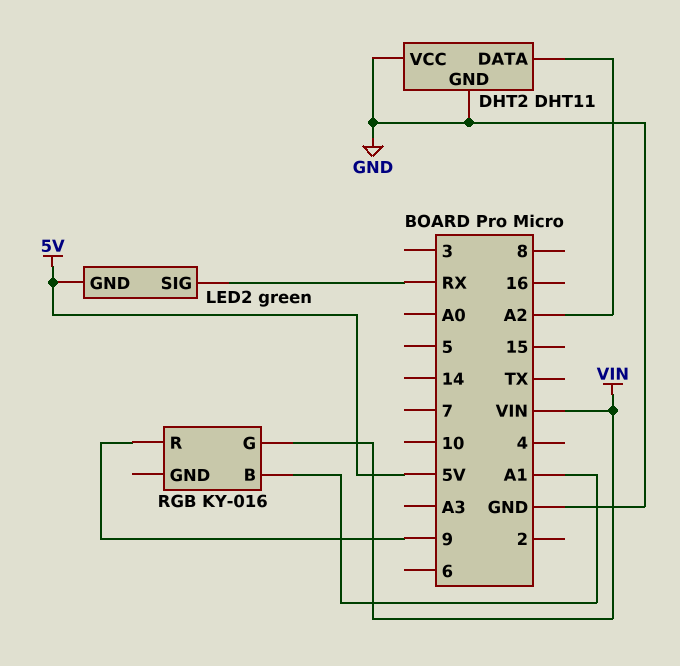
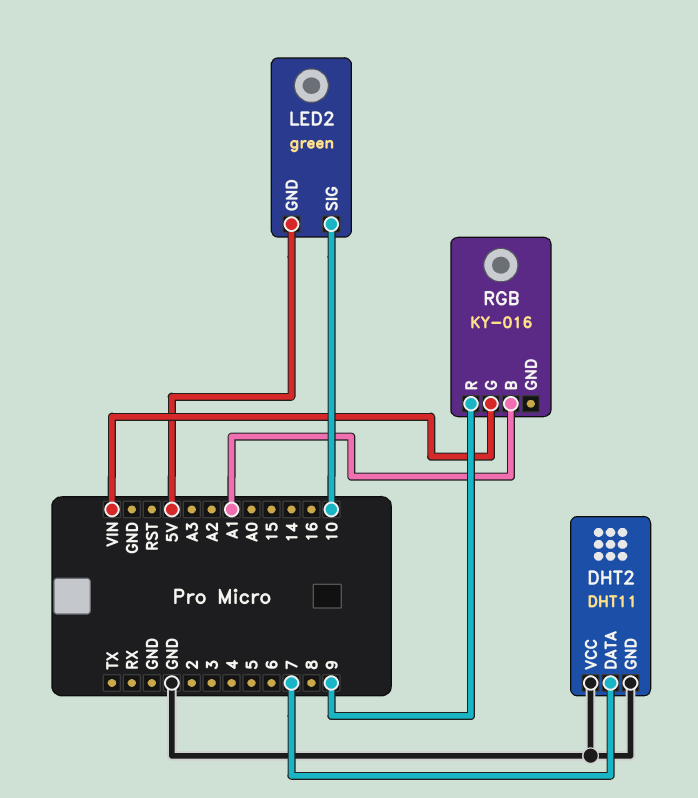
DHT2 pin DATA: A2 -> 7
LED2 pin SIG: RX -> 10

